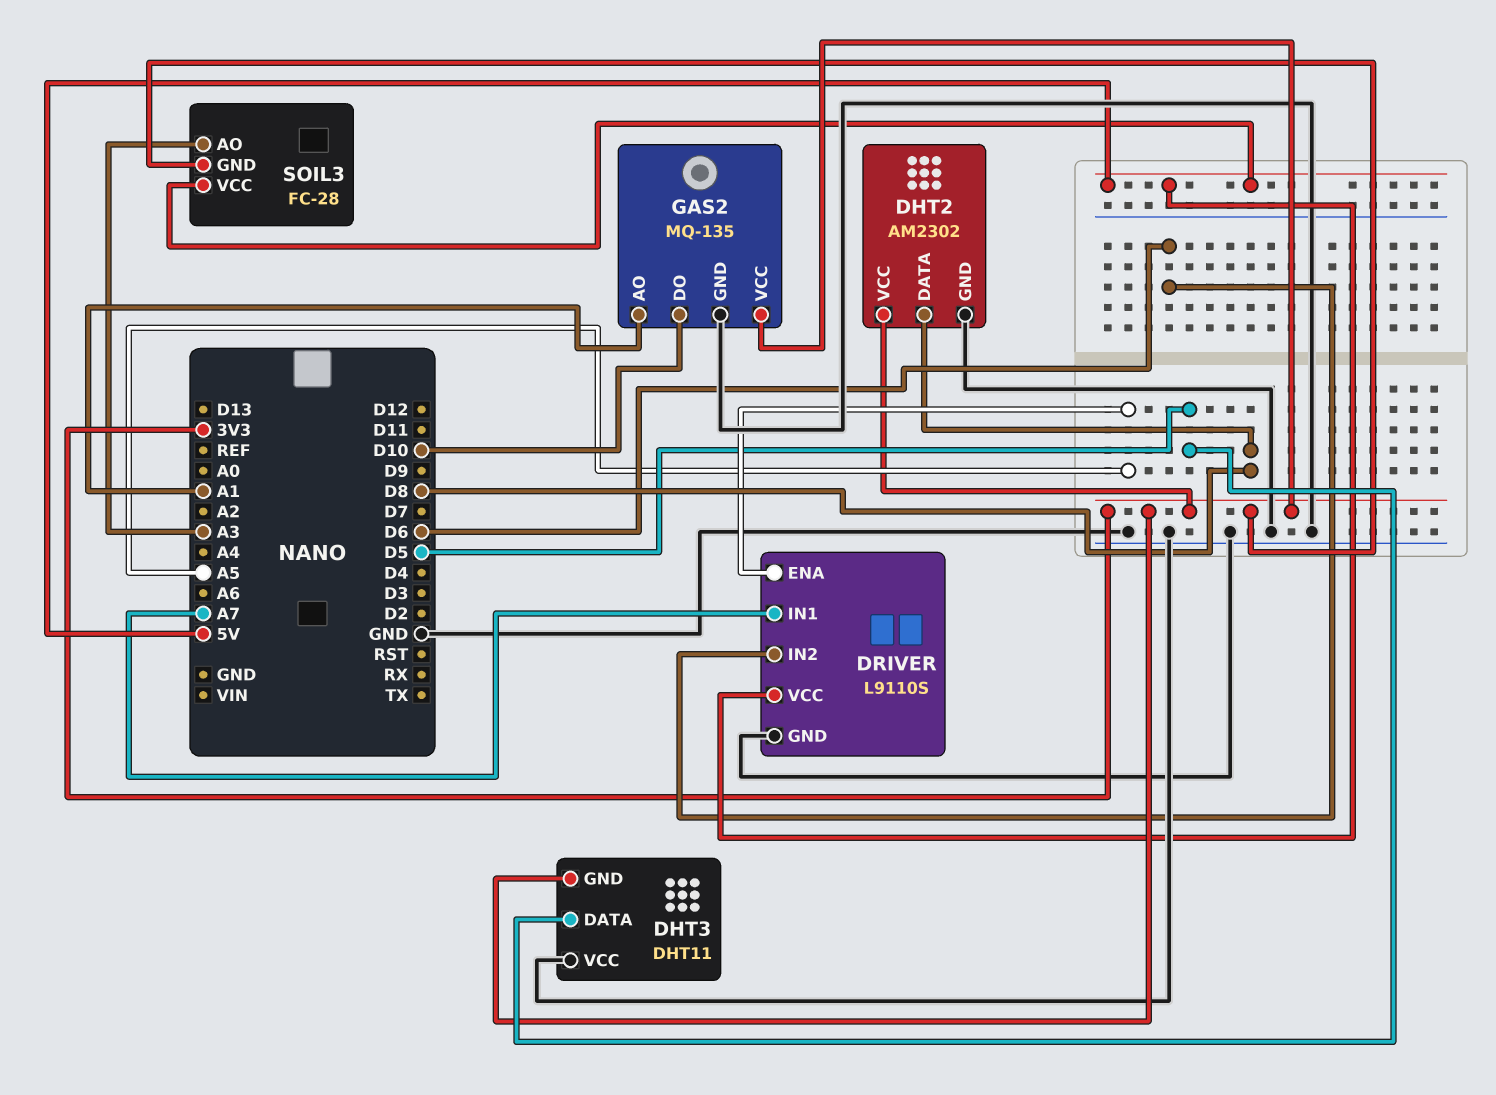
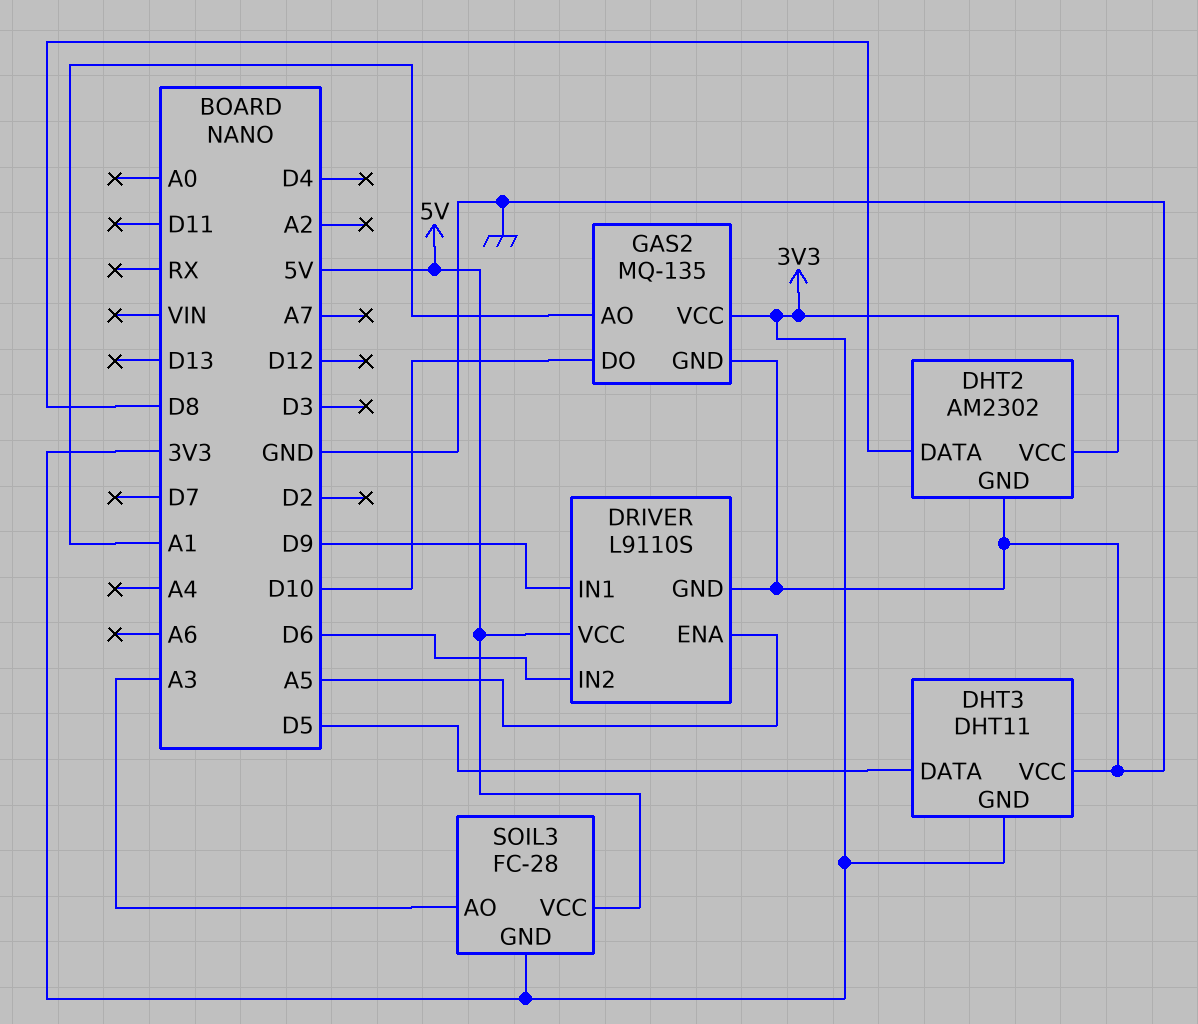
DRIVER pin IN1: A7 -> D9

